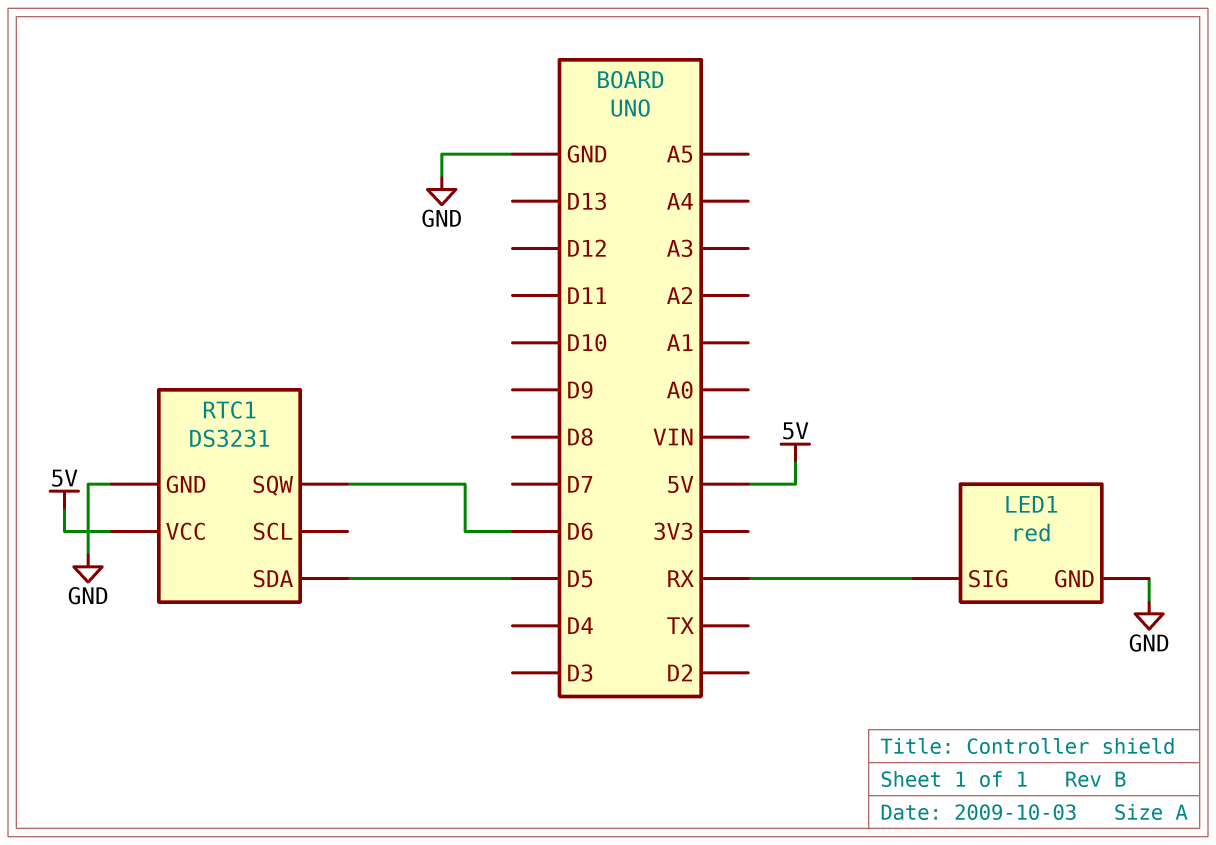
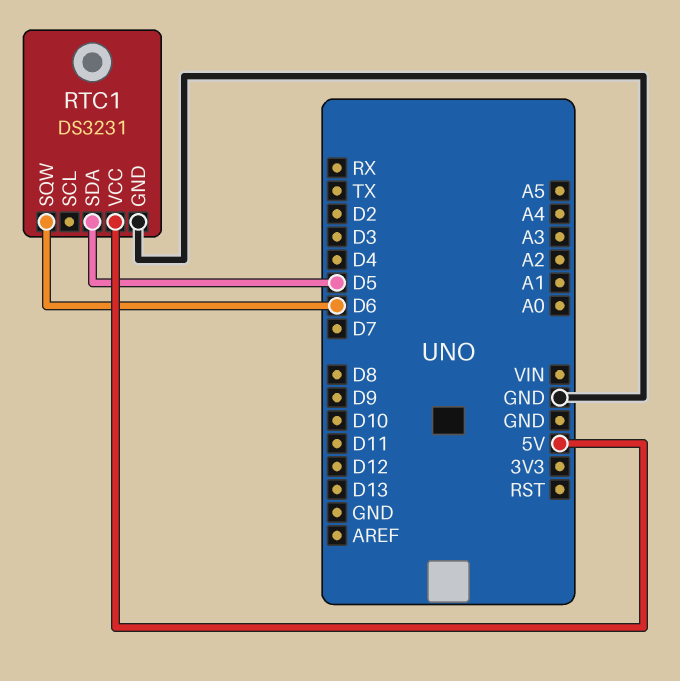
LED1: red -> none
LED1 pin GND: GND -> none
LED1 pin SIG: RX -> none

